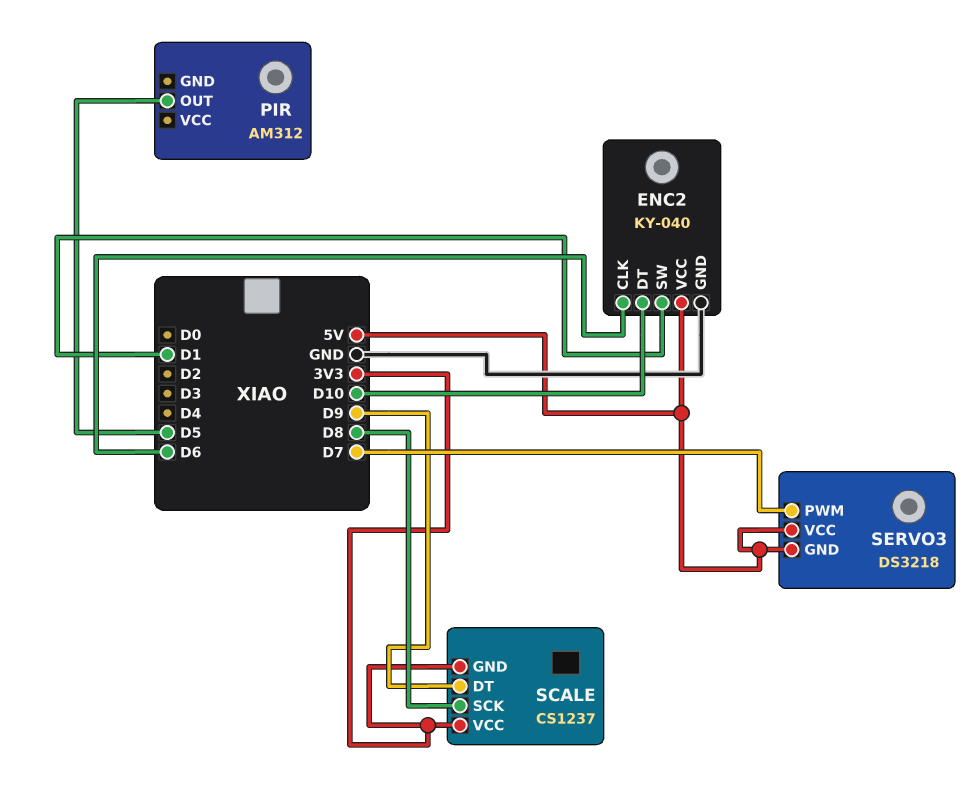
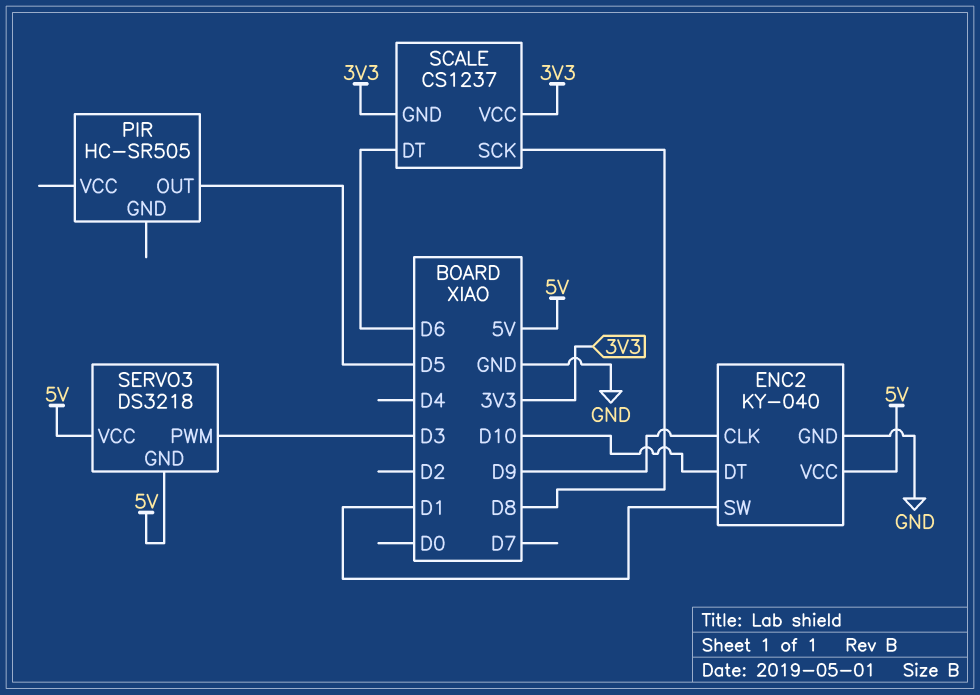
ENC2 pin CLK: D6 -> D9
PIR: AM312 -> HC-SR505
SCALE pin DT: D9 -> D6
SERVO3 pin PWM: D7 -> D3

